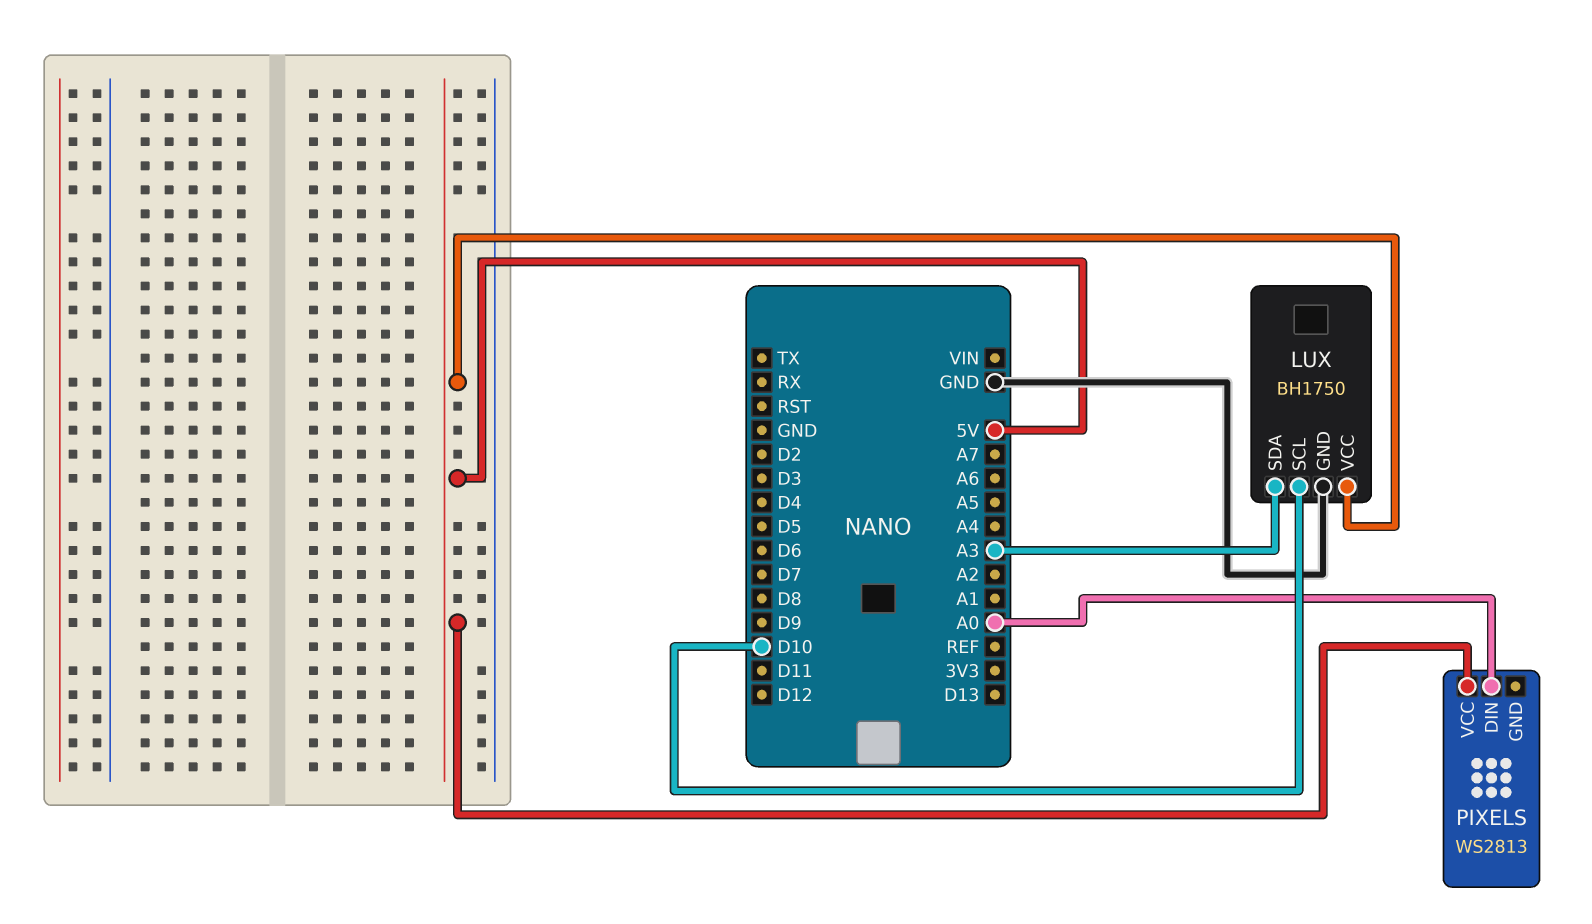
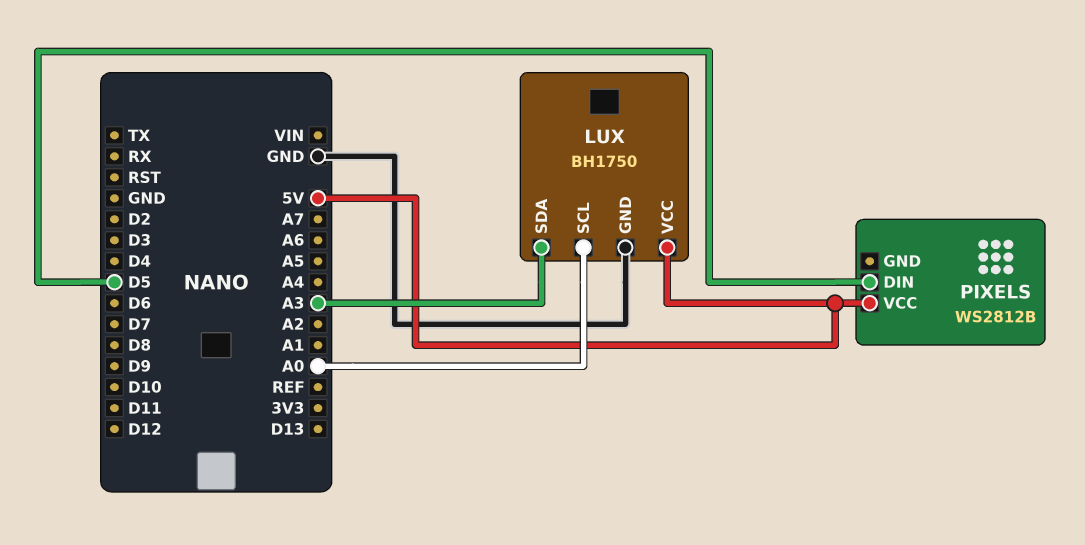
LUX pin SCL: D10 -> A0
PIXELS: WS2813 -> WS2812B
PIXELS pin DIN: A0 -> D5

